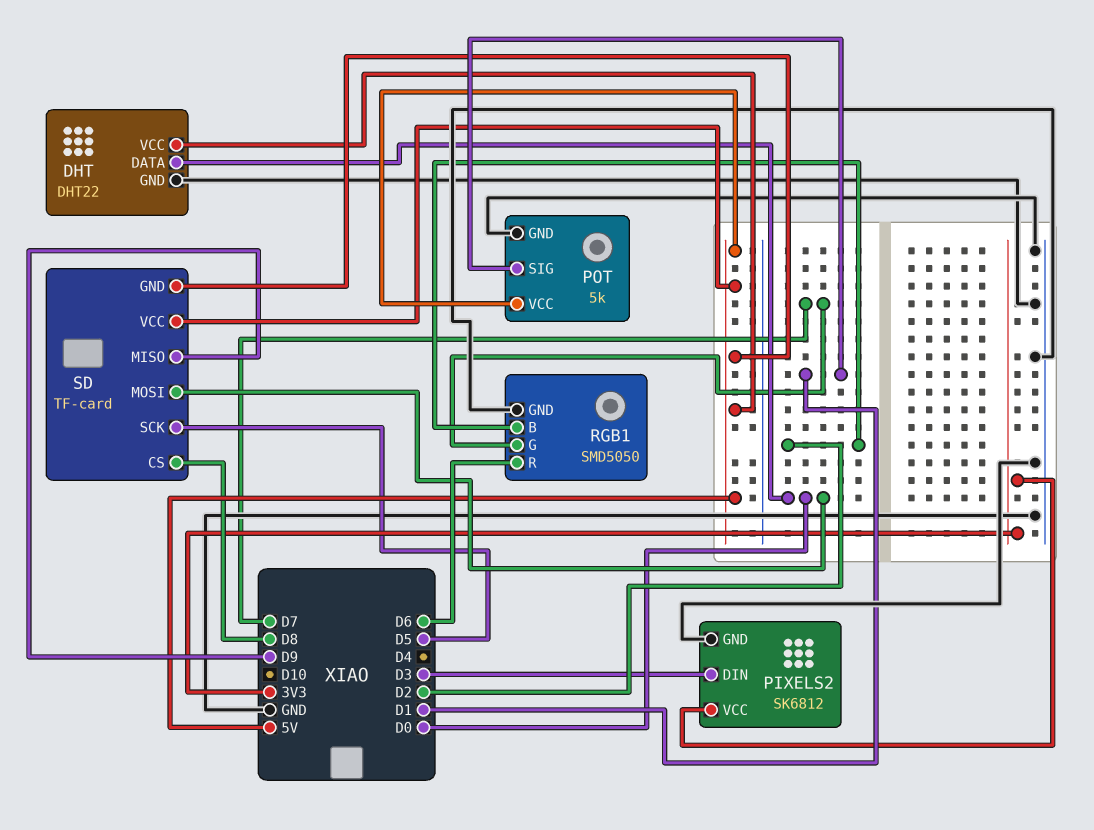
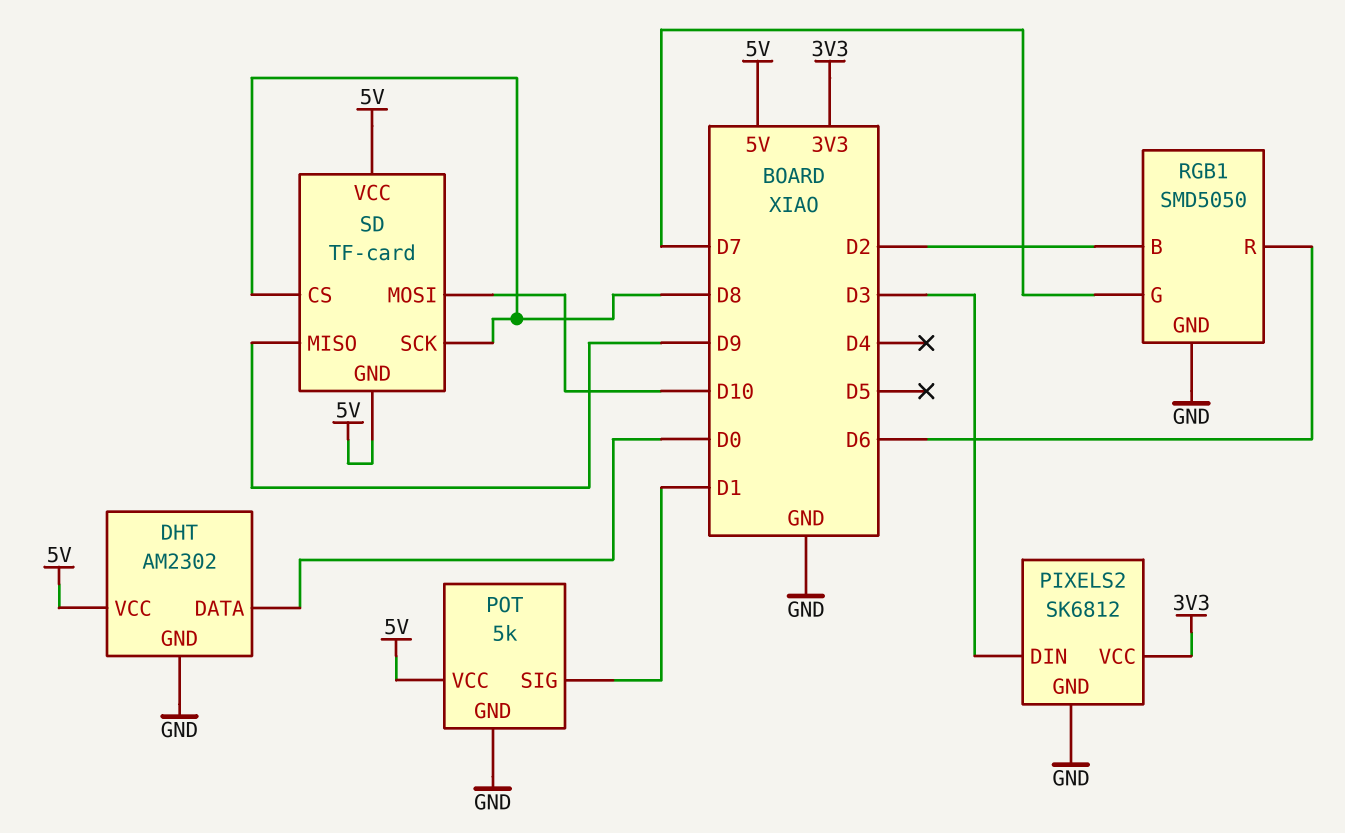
DHT: DHT22 -> AM2302
SD pin MOSI: D0 -> D10
SD pin SCK: D5 -> D8

